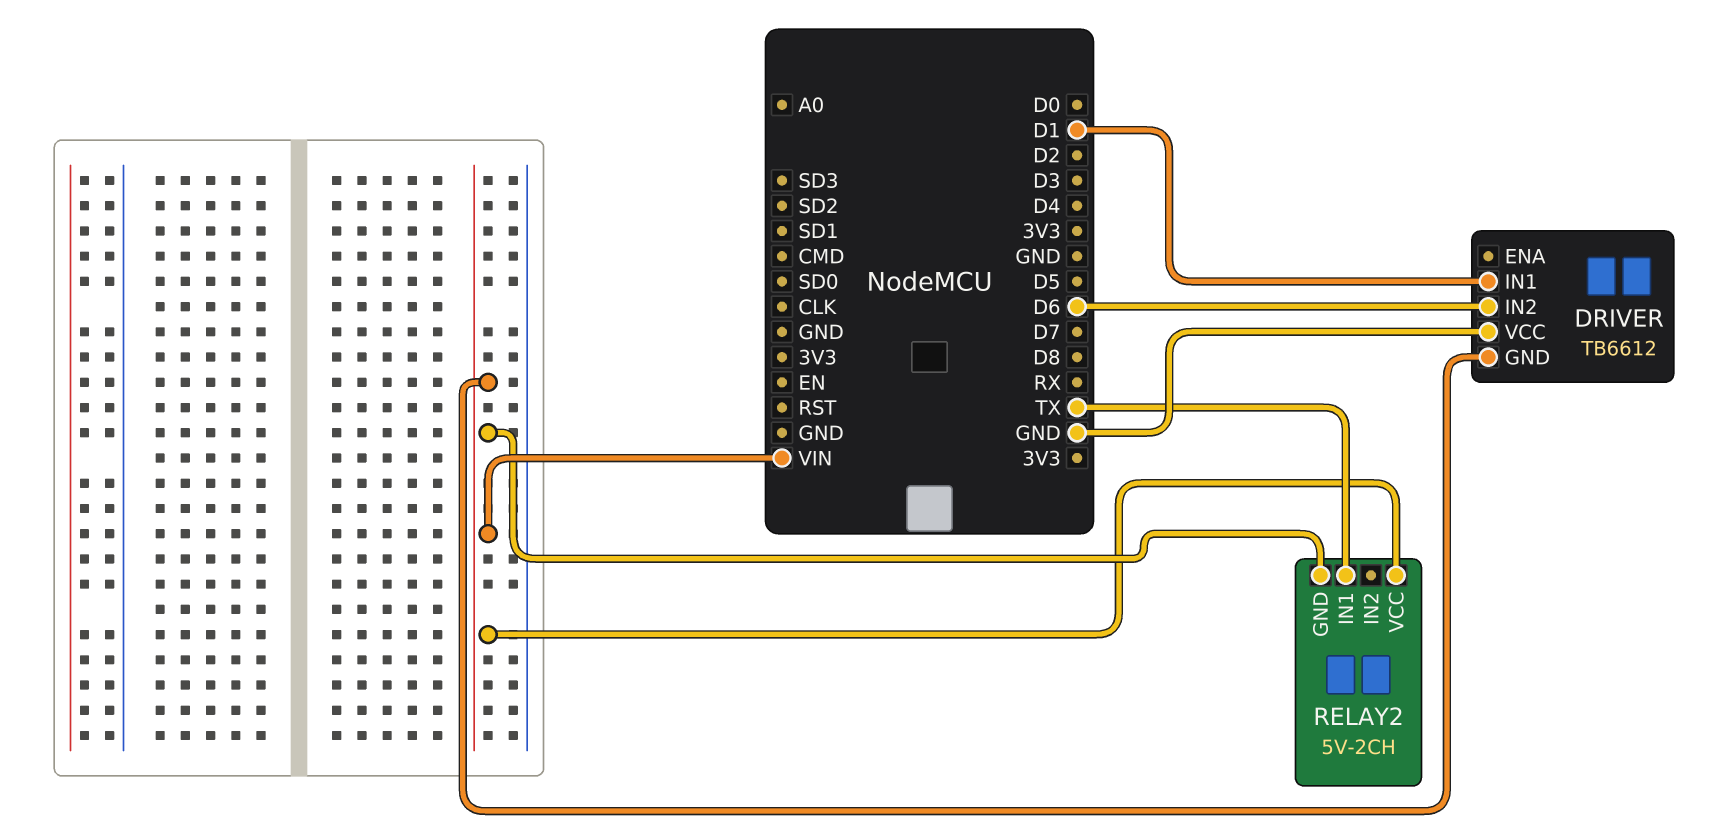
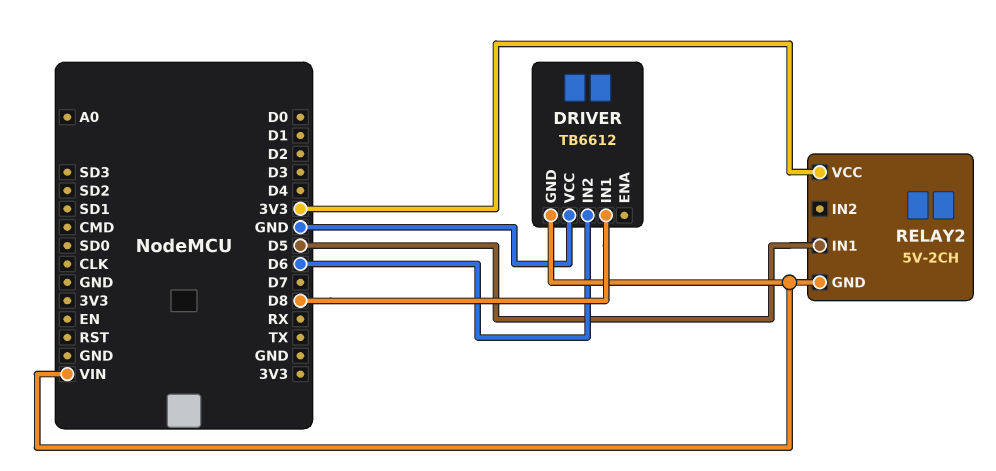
DRIVER pin IN1: D1 -> D8
RELAY2 pin IN1: TX -> D5
RELAY2 pin VCC: VIN -> 3V3

